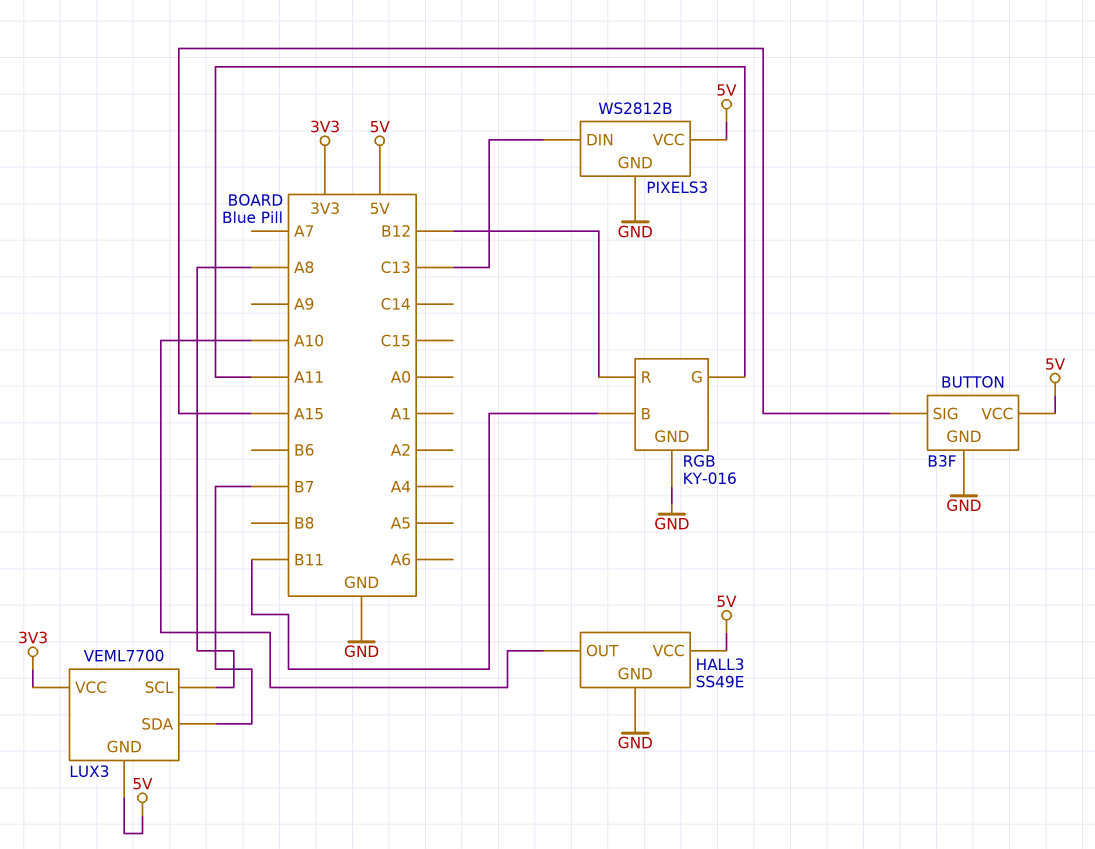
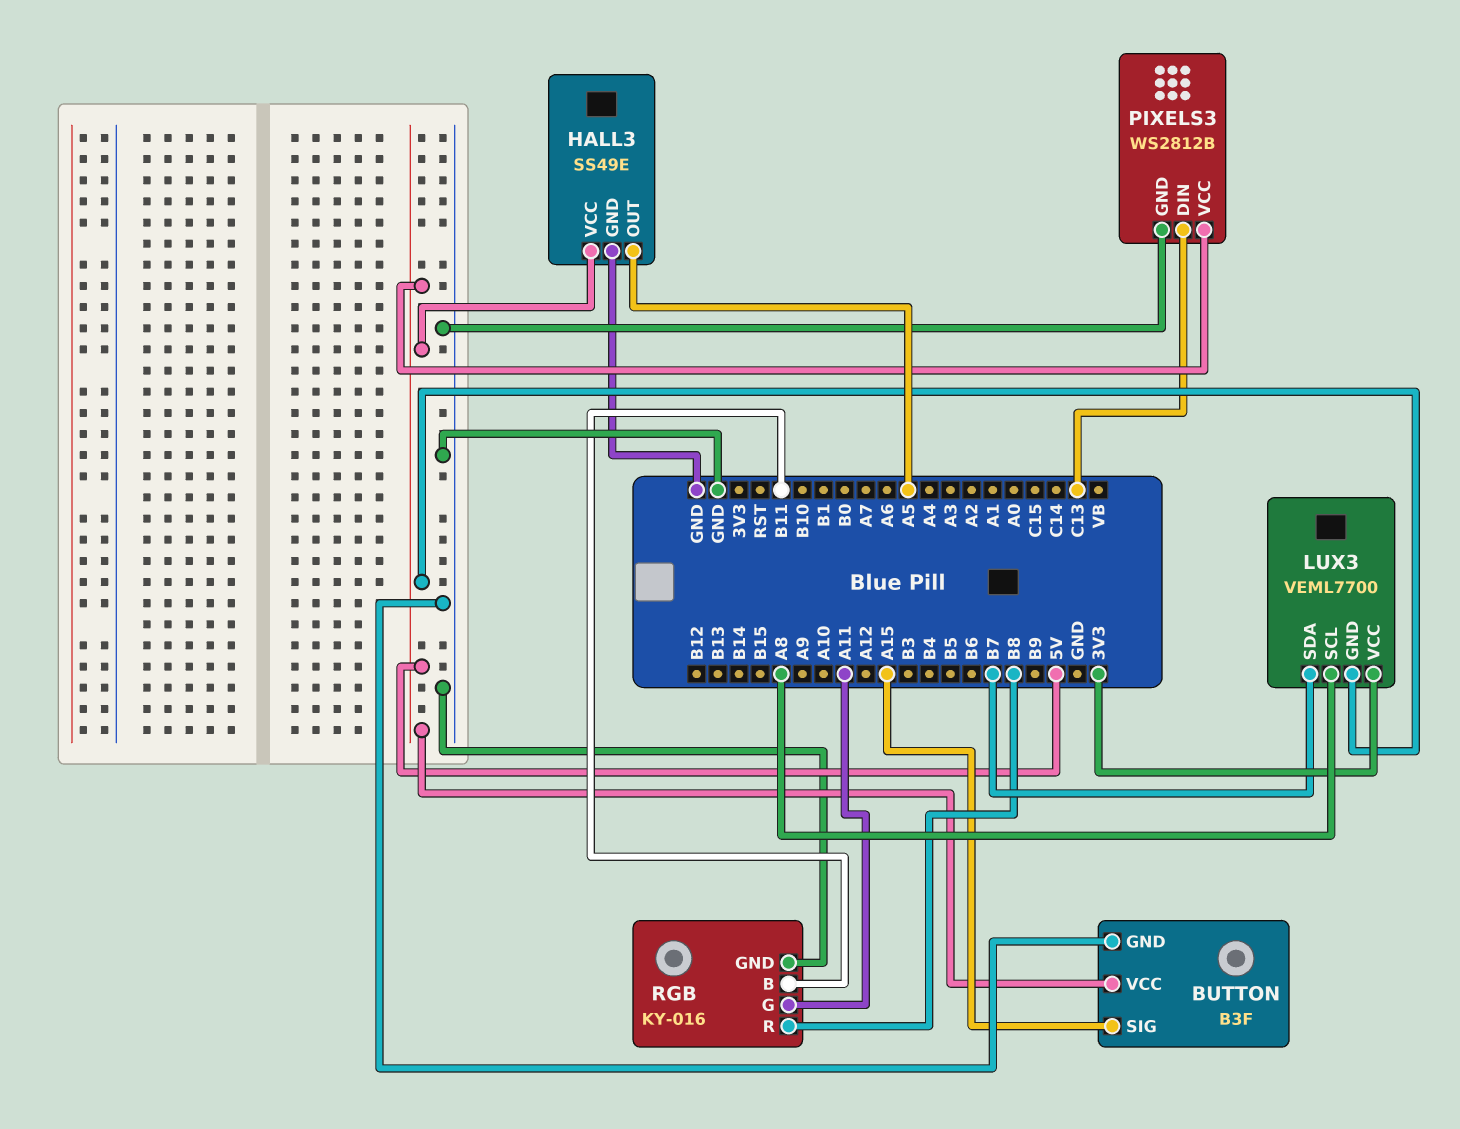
HALL3 pin OUT: A10 -> A5
RGB pin R: B12 -> B8

